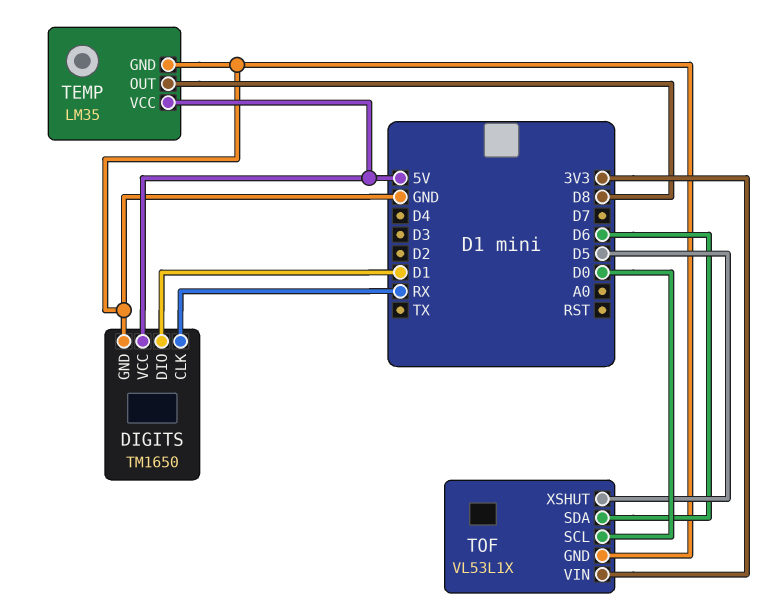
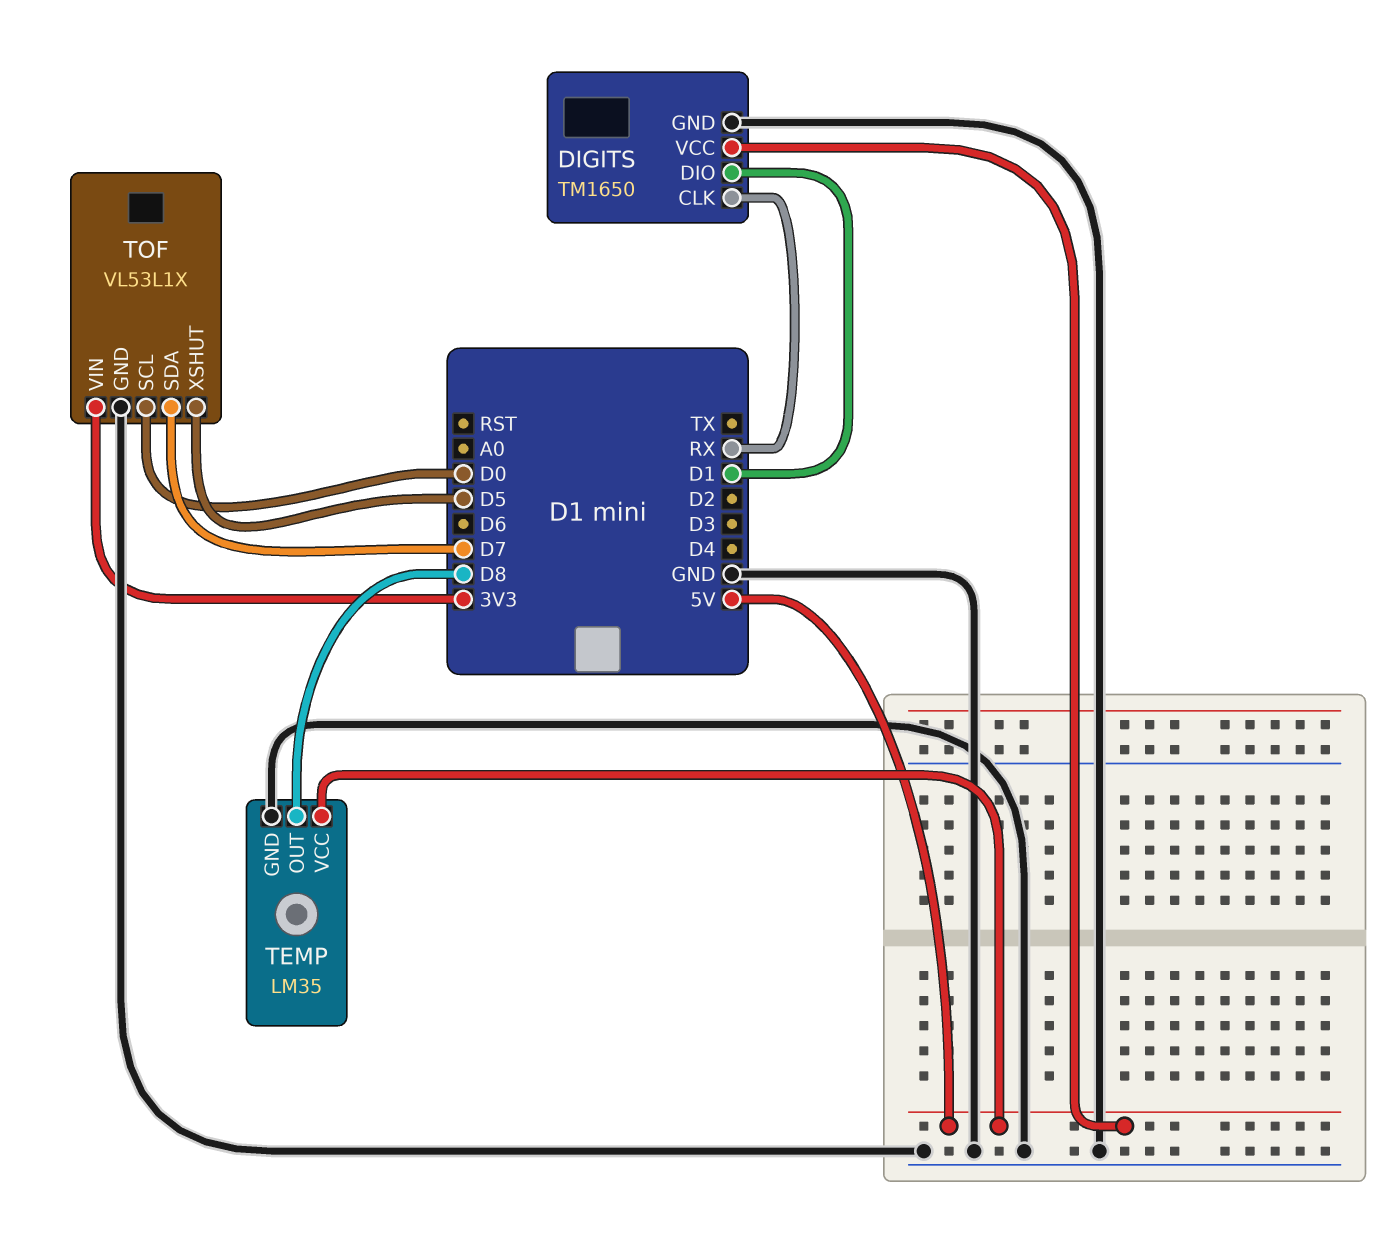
TOF pin SDA: D6 -> D7

